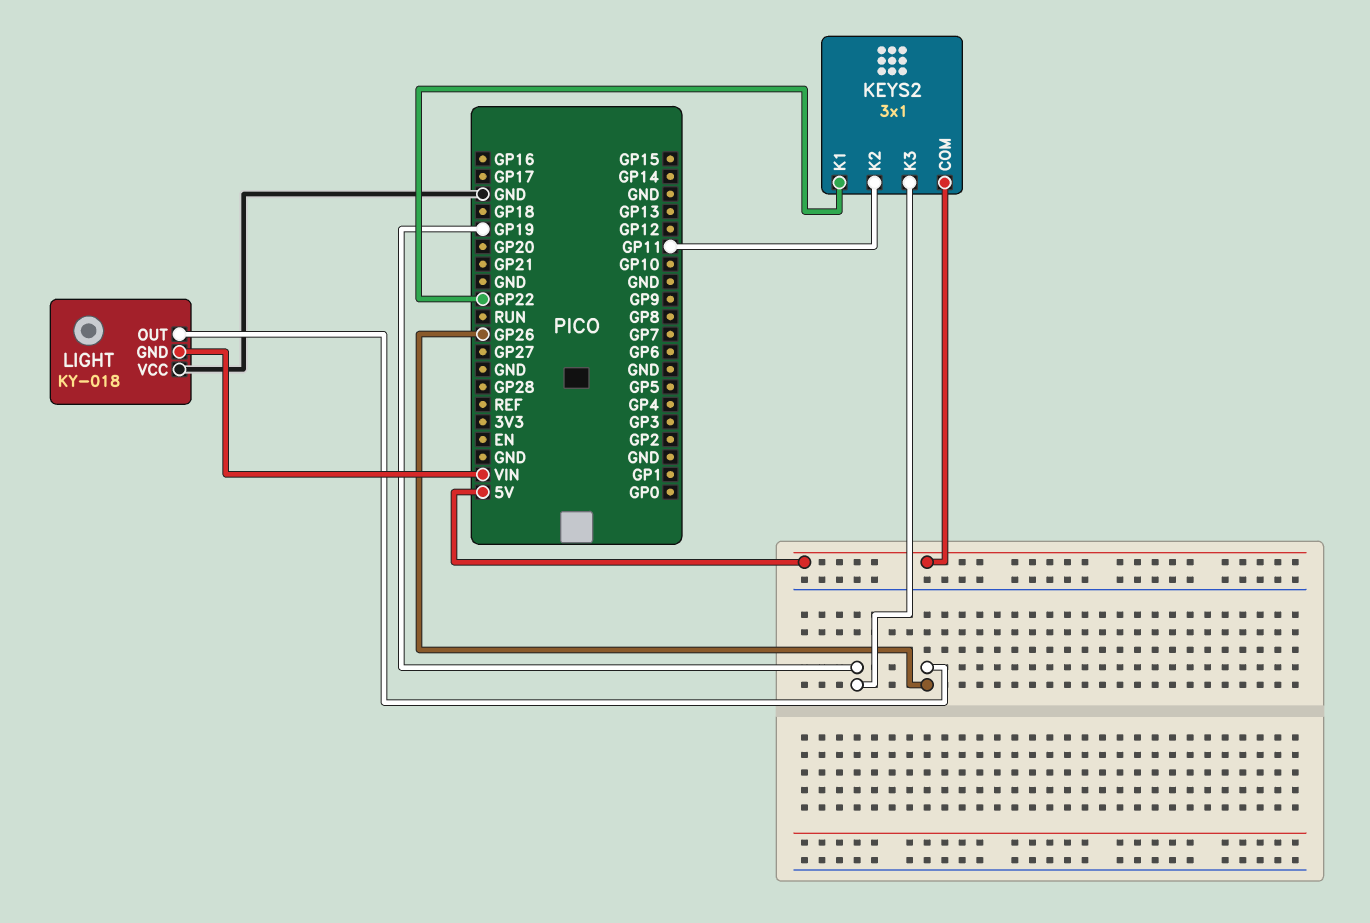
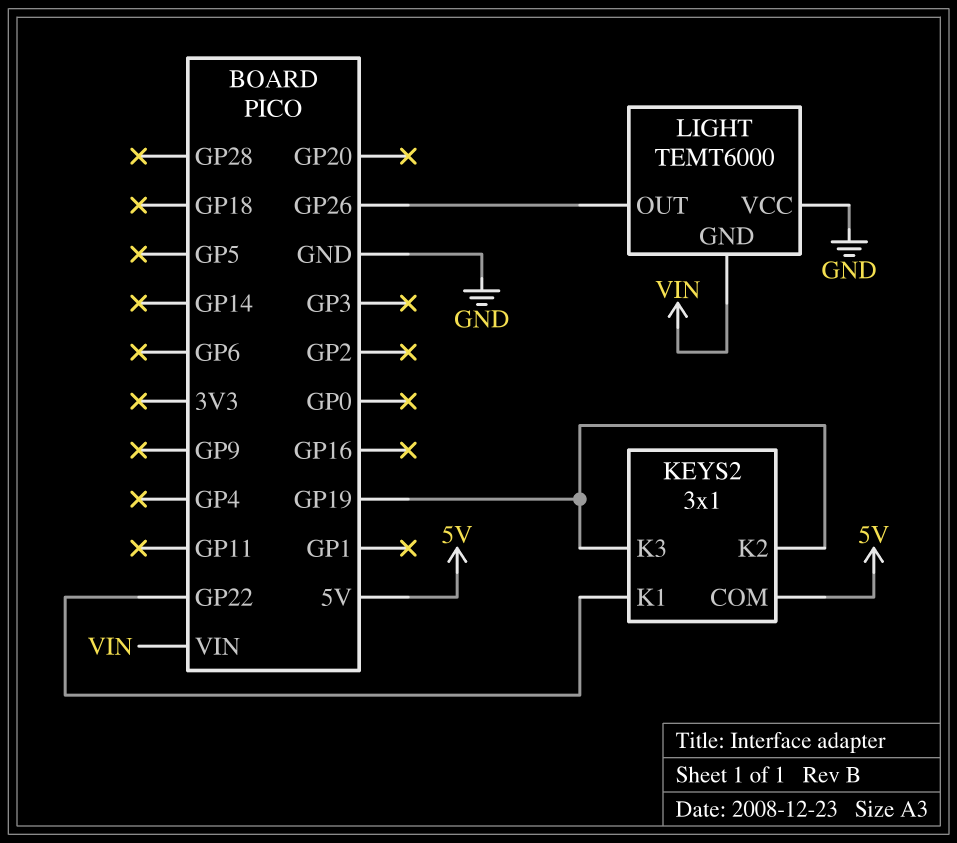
KEYS2 pin K2: GP11 -> GP19
LIGHT: KY-018 -> TEMT6000

